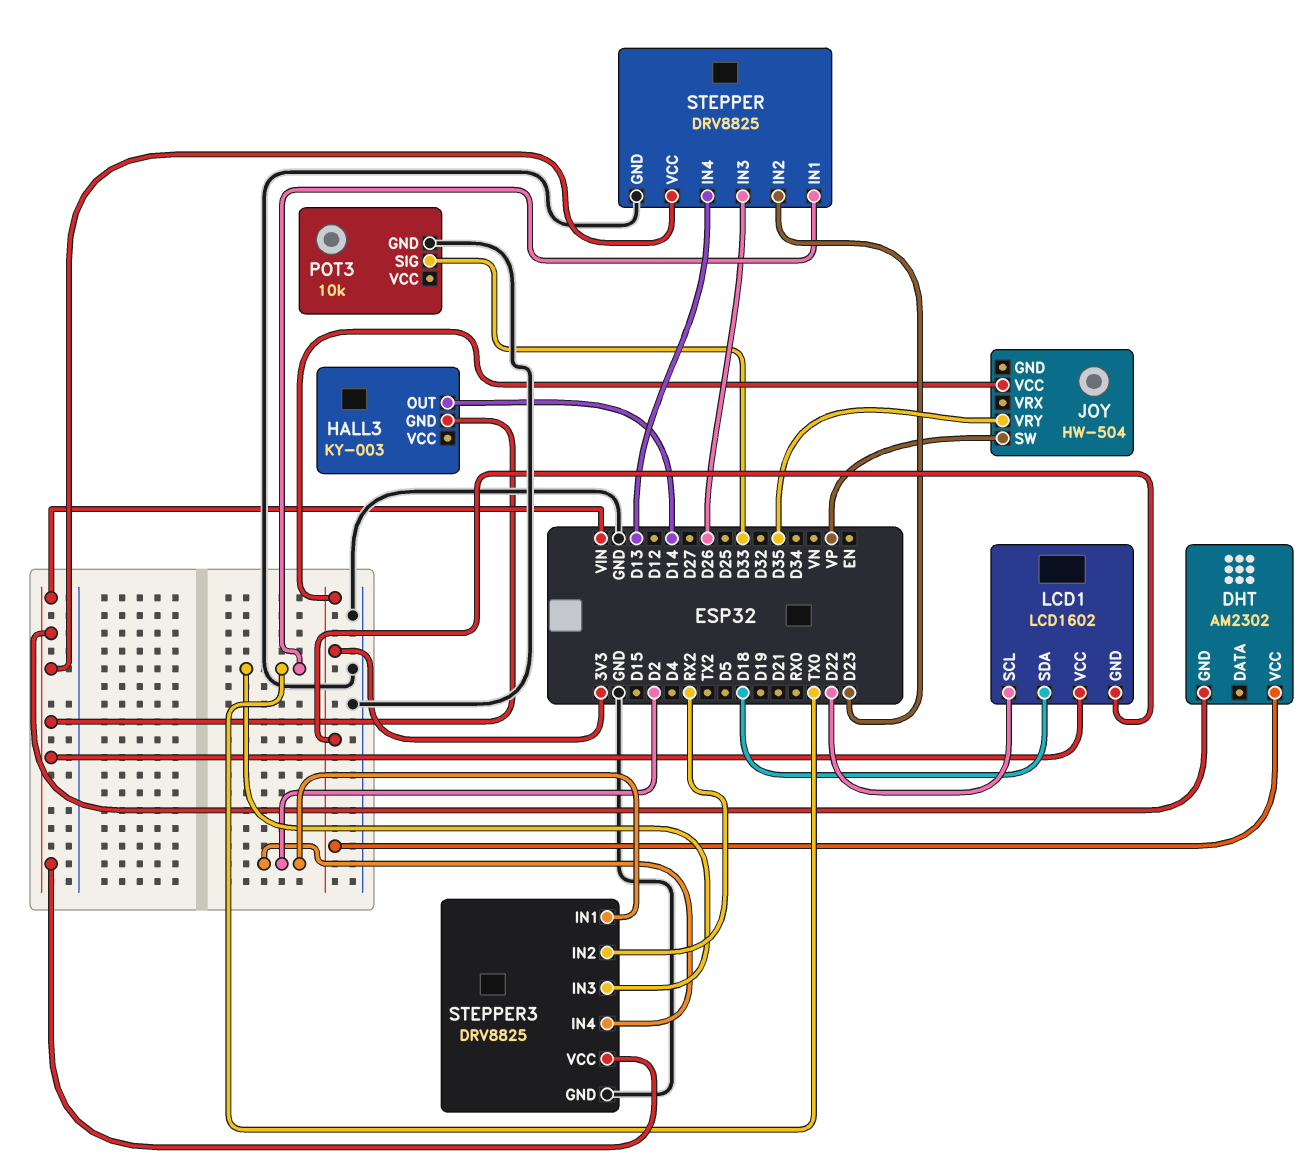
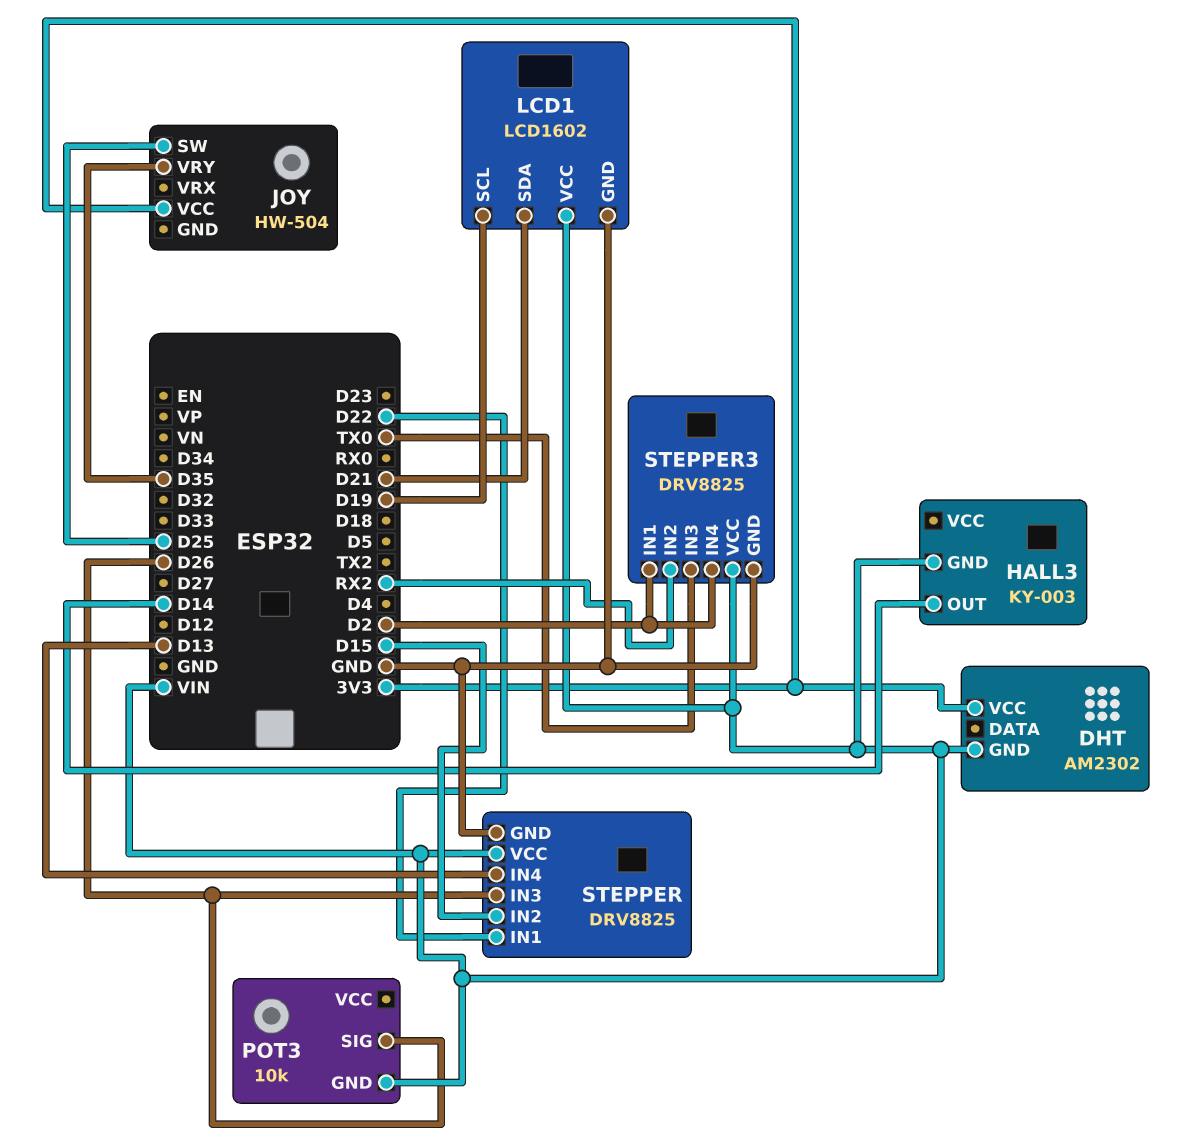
JOY pin SW: VP -> D25
LCD1 pin GND: 3V3 -> GND
LCD1 pin SCL: D22 -> D19
LCD1 pin SDA: D18 -> D21
POT3 pin GND: GND -> VIN
POT3 pin SIG: D33 -> D26
STEPPER pin IN1: TX0 -> D22
STEPPER pin IN2: D23 -> D15

